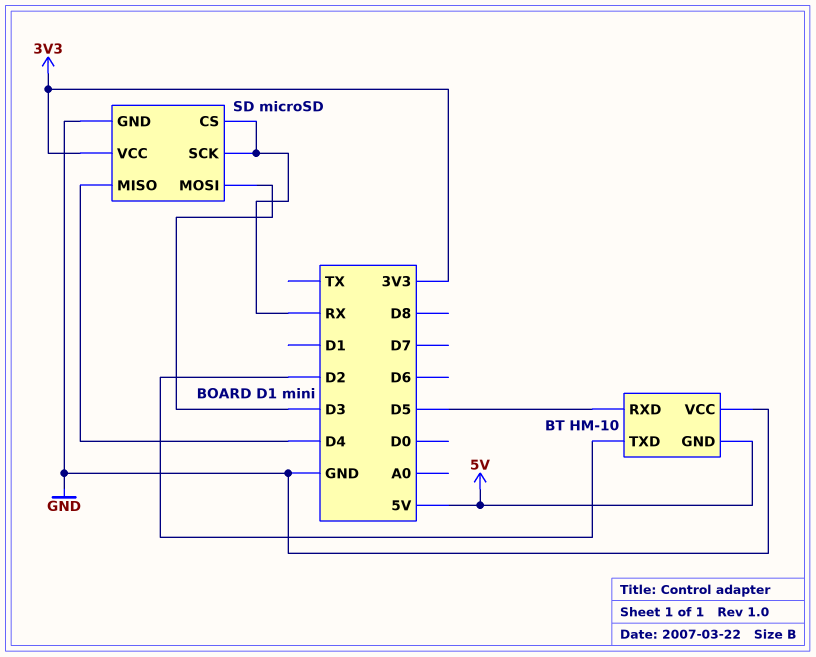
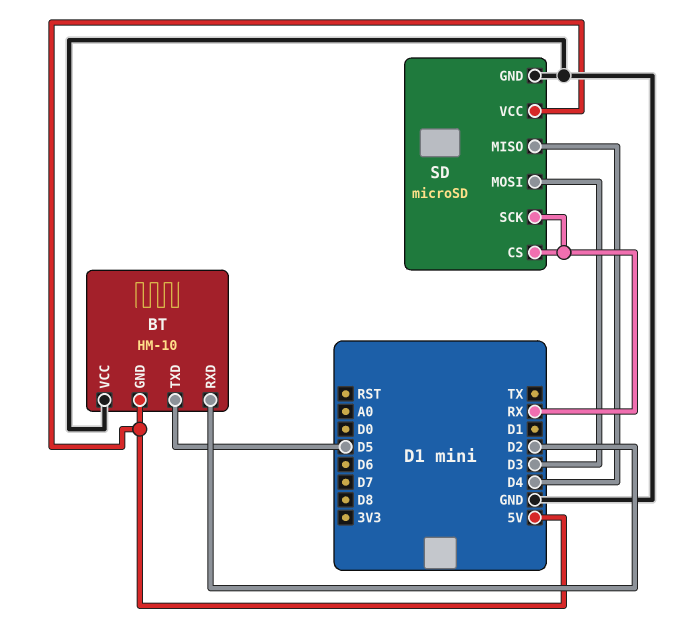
BT pin RXD: D5 -> D2
BT pin TXD: D2 -> D5
SD pin VCC: 3V3 -> 5V

